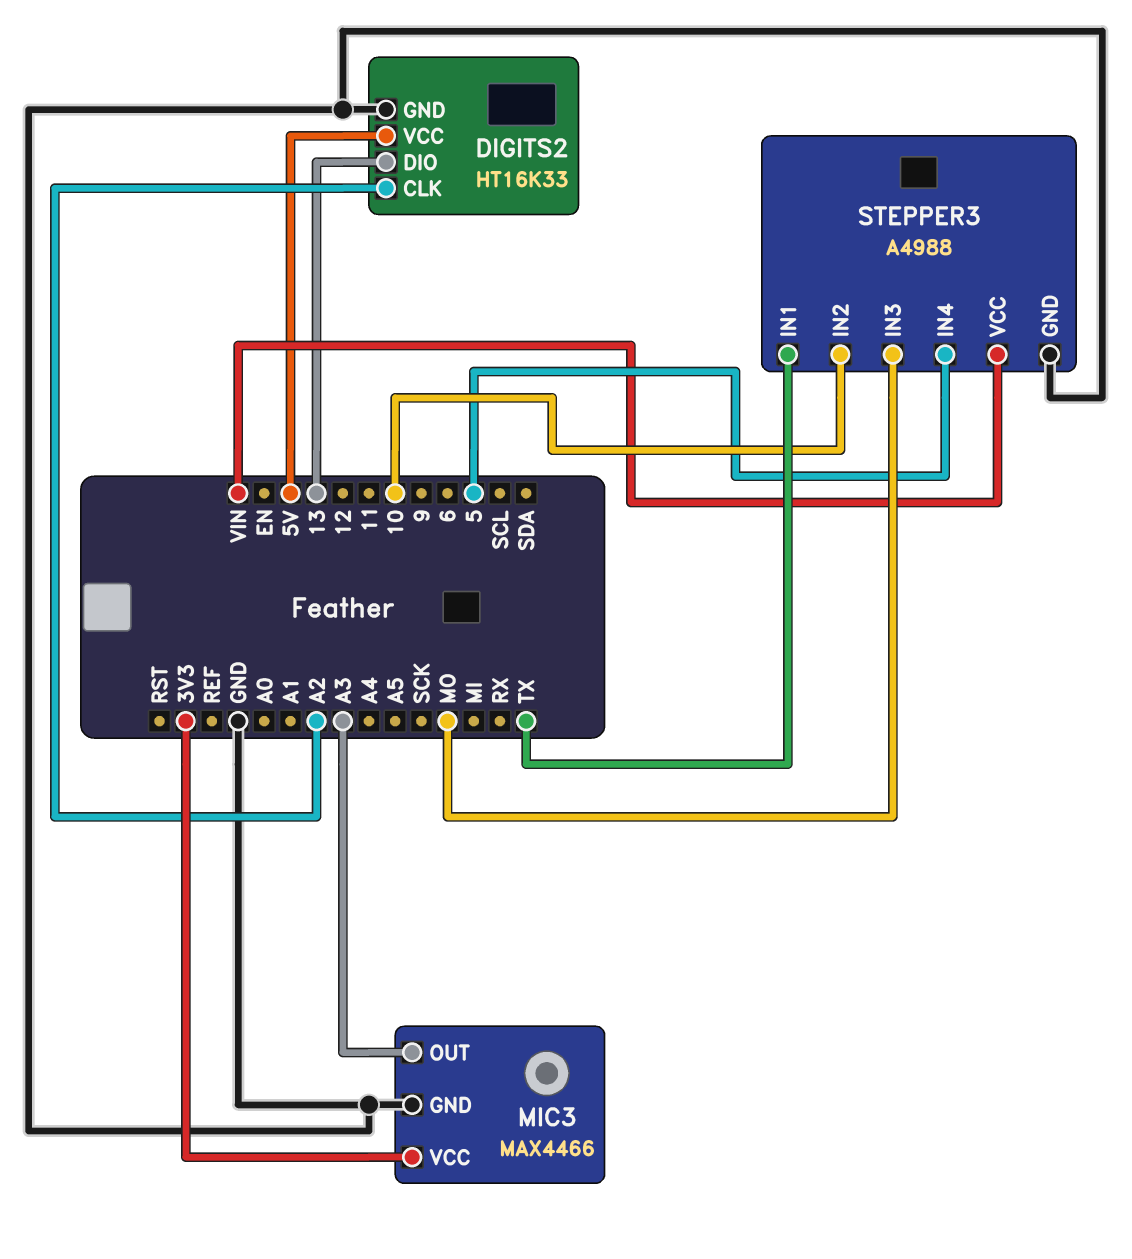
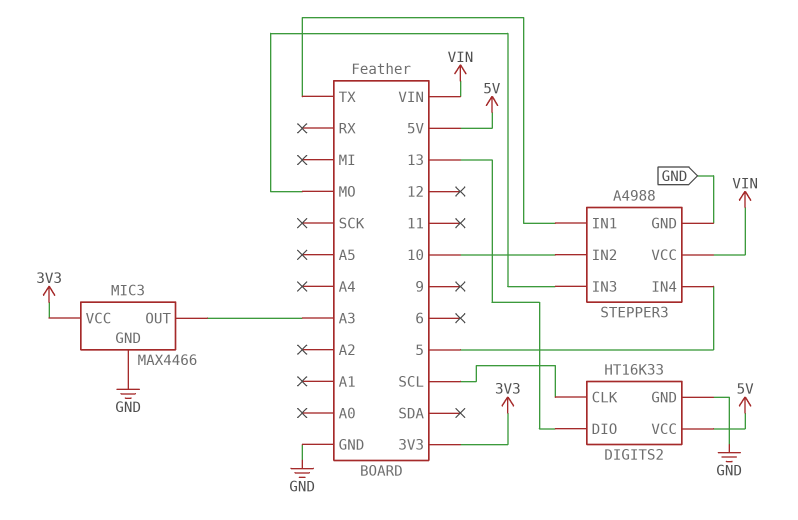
DIGITS2 pin CLK: A2 -> SCL

